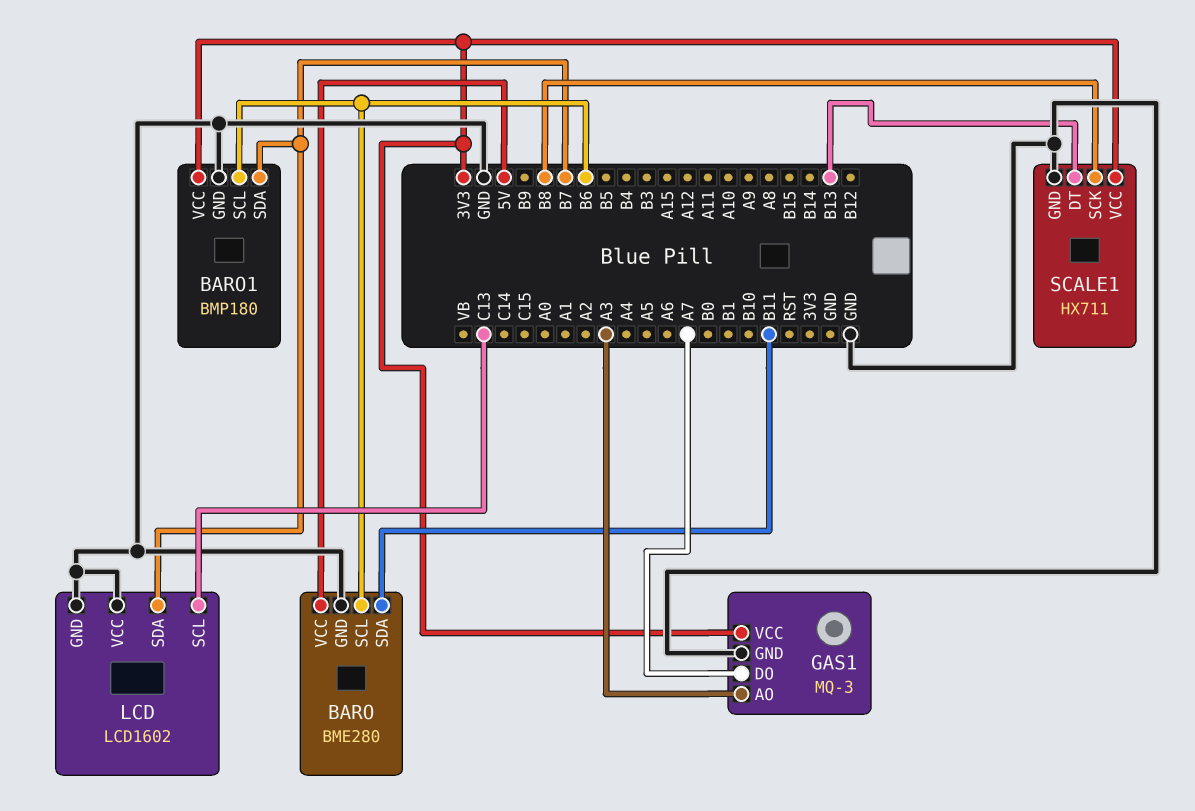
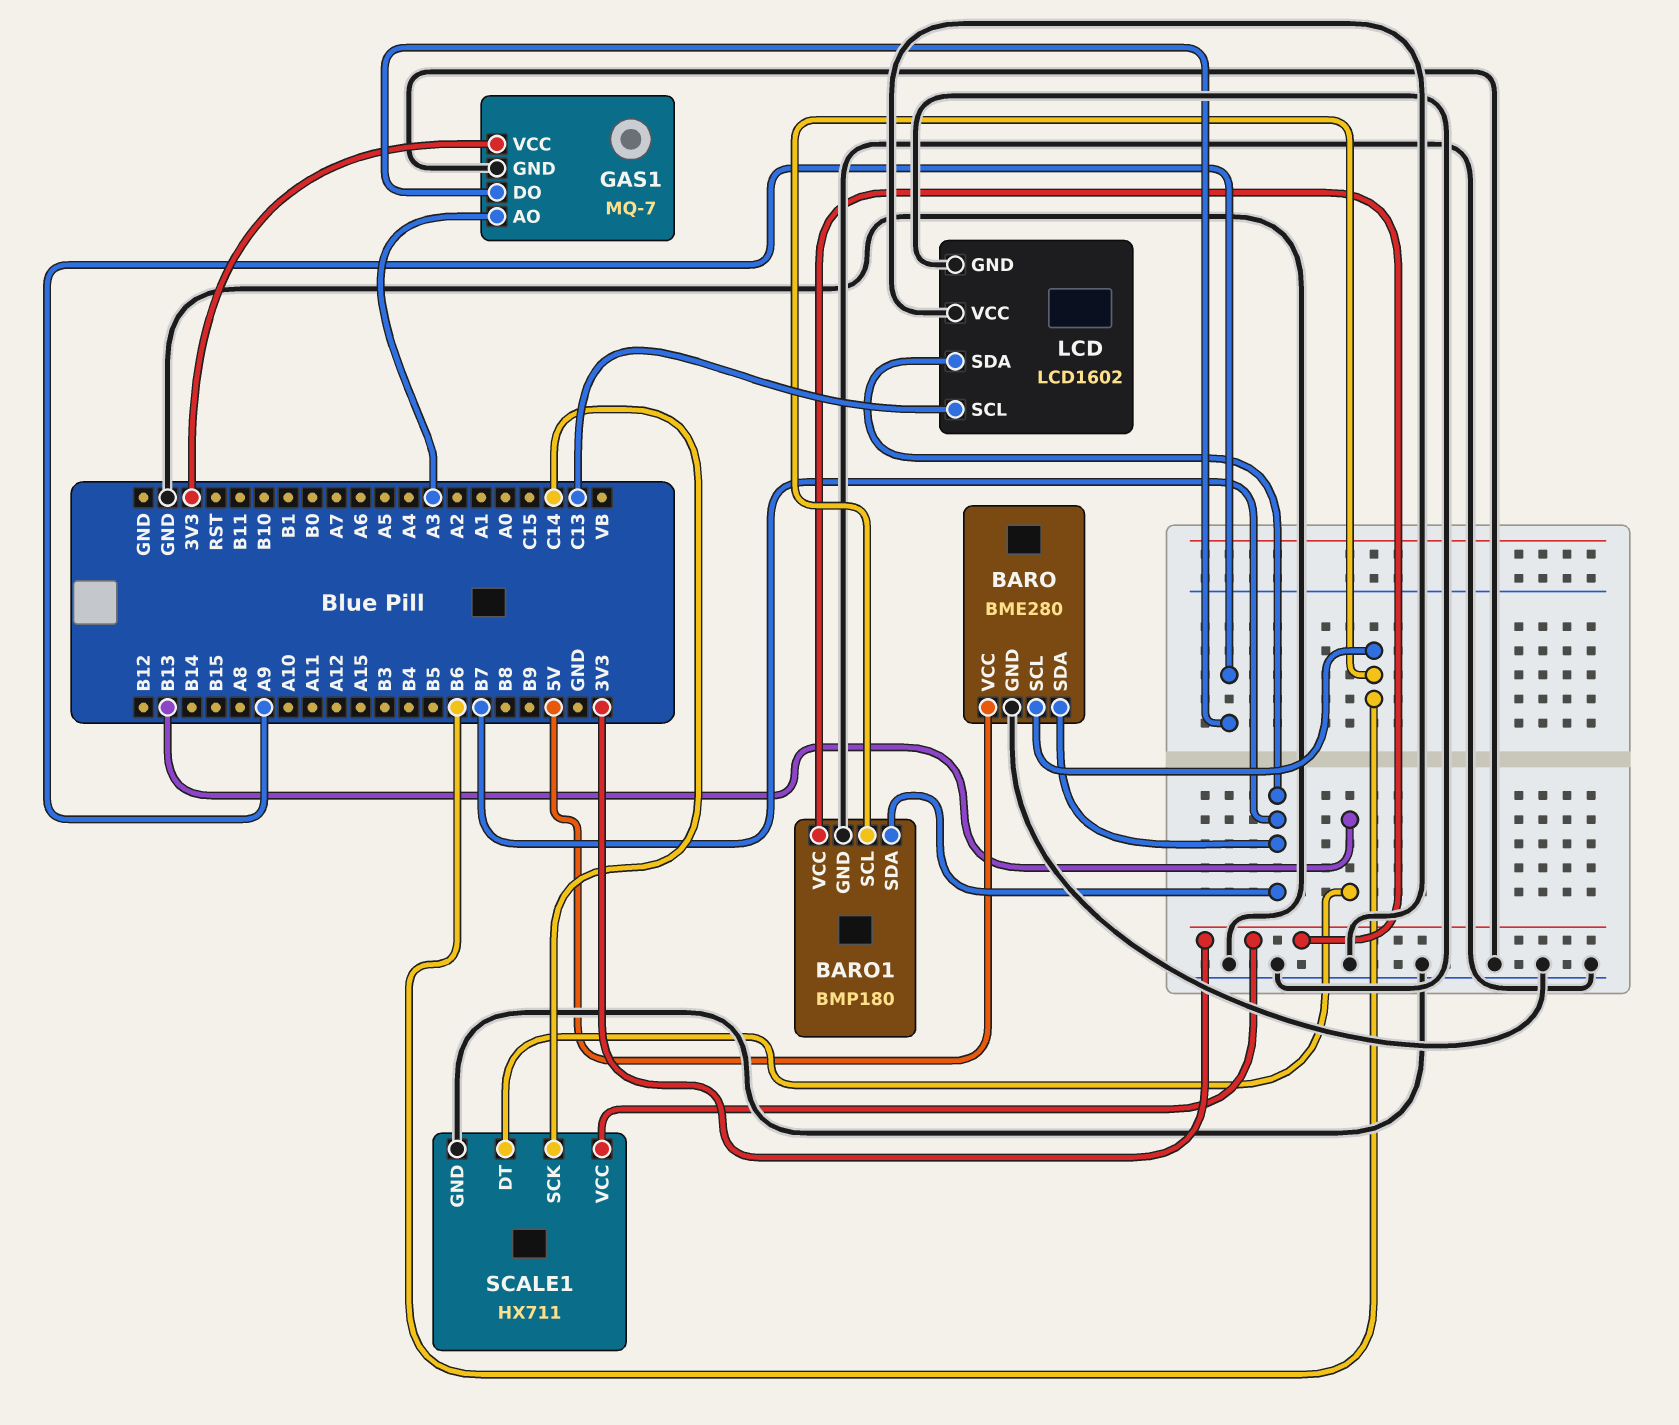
BARO pin SDA: B11 -> B7
GAS1: MQ-3 -> MQ-7
GAS1 pin DO: A7 -> A9
SCALE1 pin SCK: B8 -> C14

